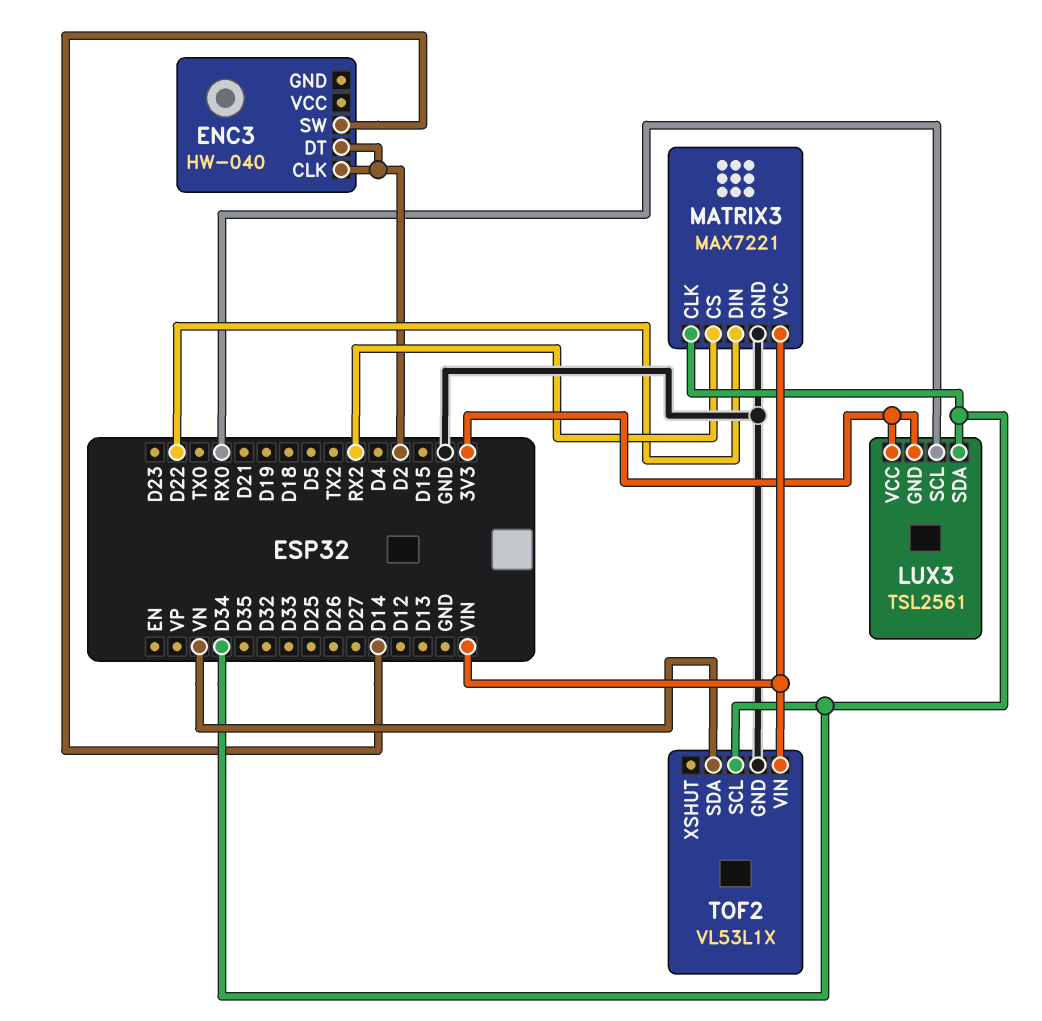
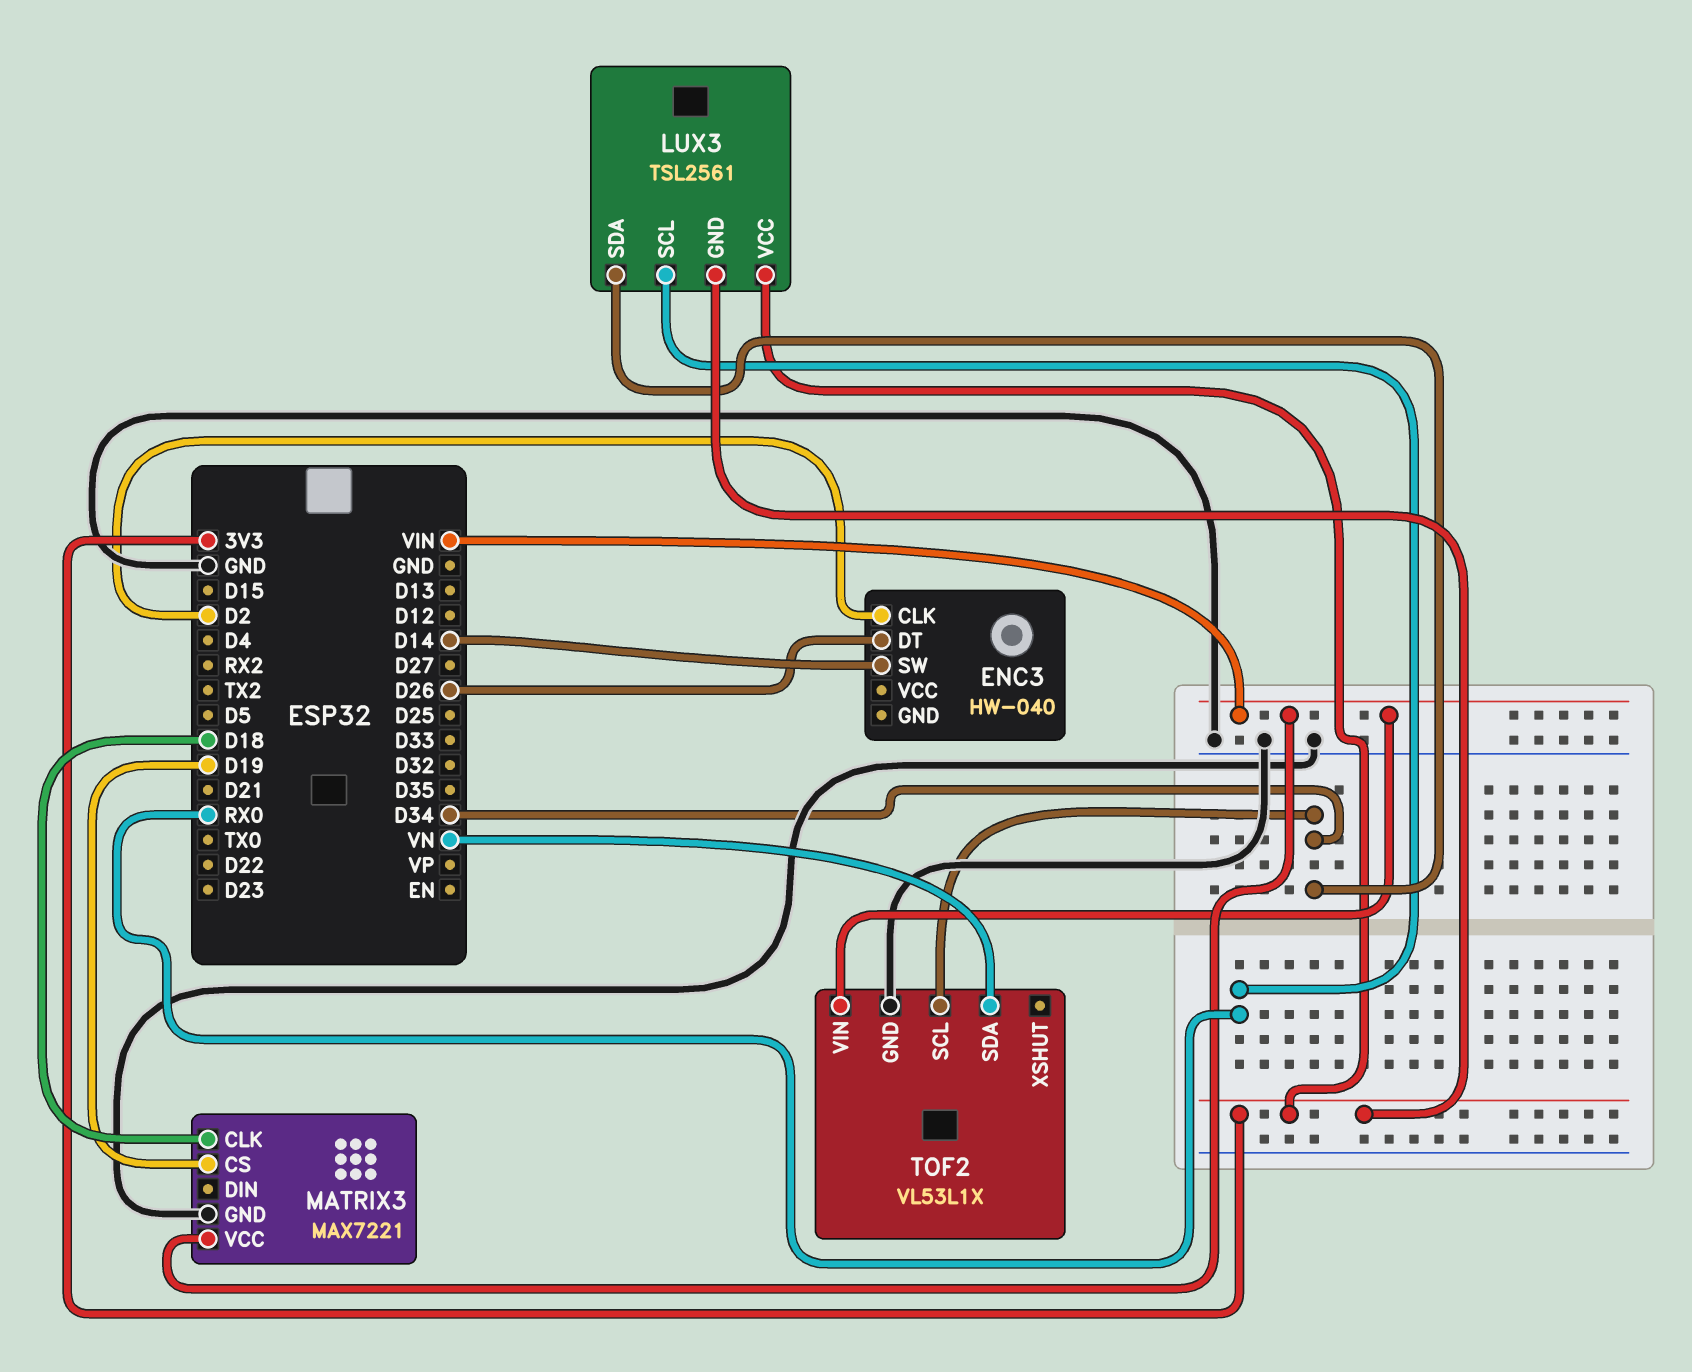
ENC3 pin DT: D2 -> D26
MATRIX3 pin CLK: D34 -> D18
MATRIX3 pin CS: RX2 -> D19
MATRIX3 pin DIN: D22 -> none

